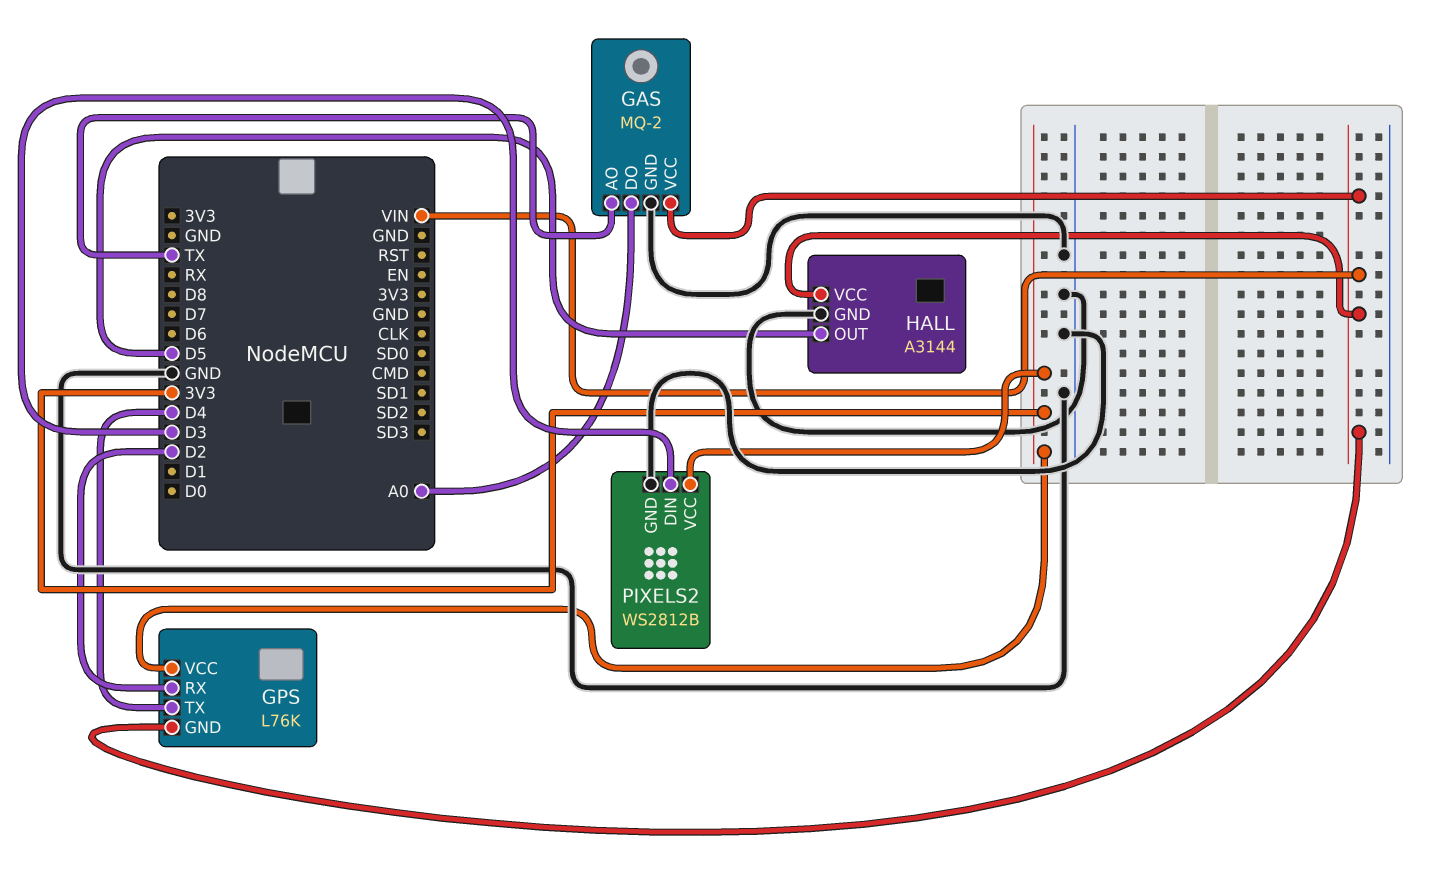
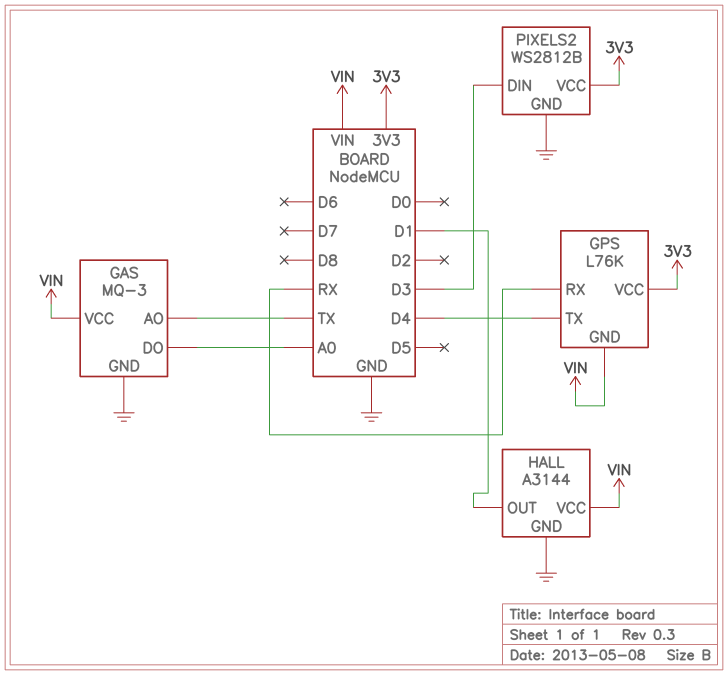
GAS: MQ-2 -> MQ-3
GPS pin RX: D2 -> RX
HALL pin OUT: D5 -> D1

